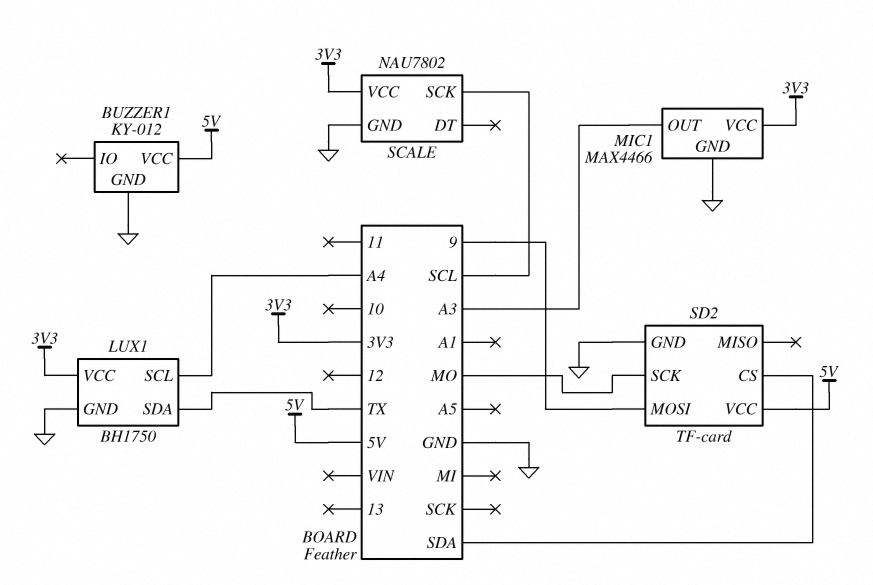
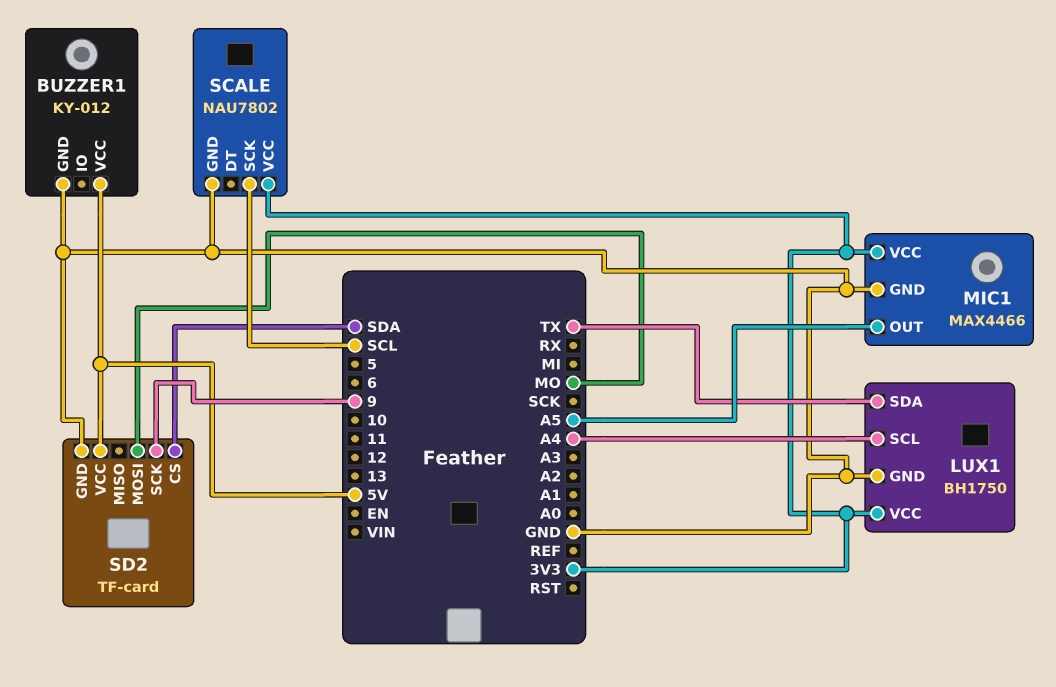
MIC1 pin OUT: A3 -> A5
SD2 pin MOSI: 9 -> MO
SD2 pin SCK: MO -> 9

